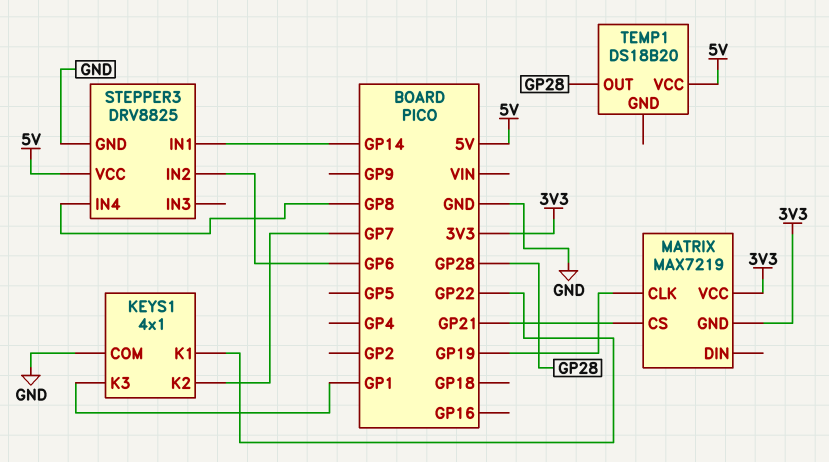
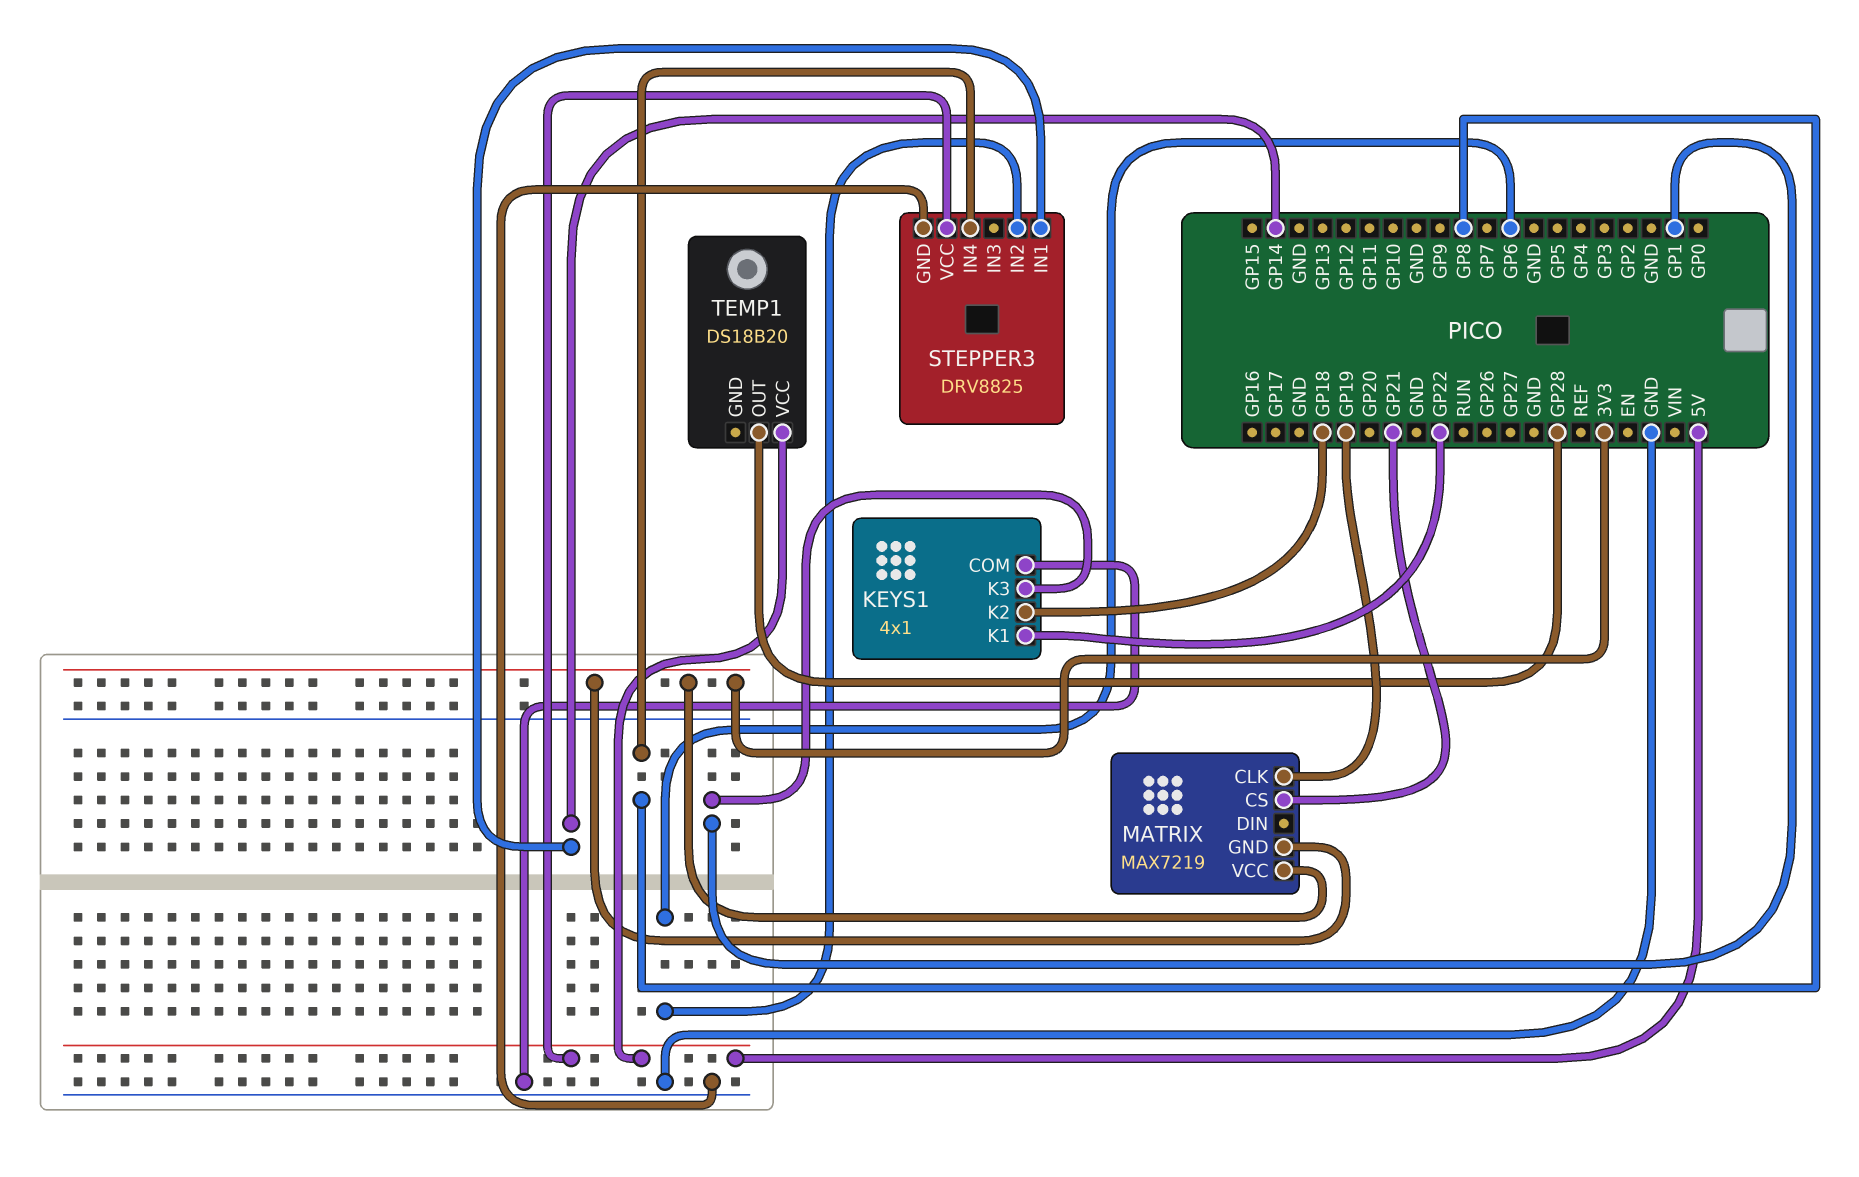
KEYS1 pin K2: GP7 -> GP18

